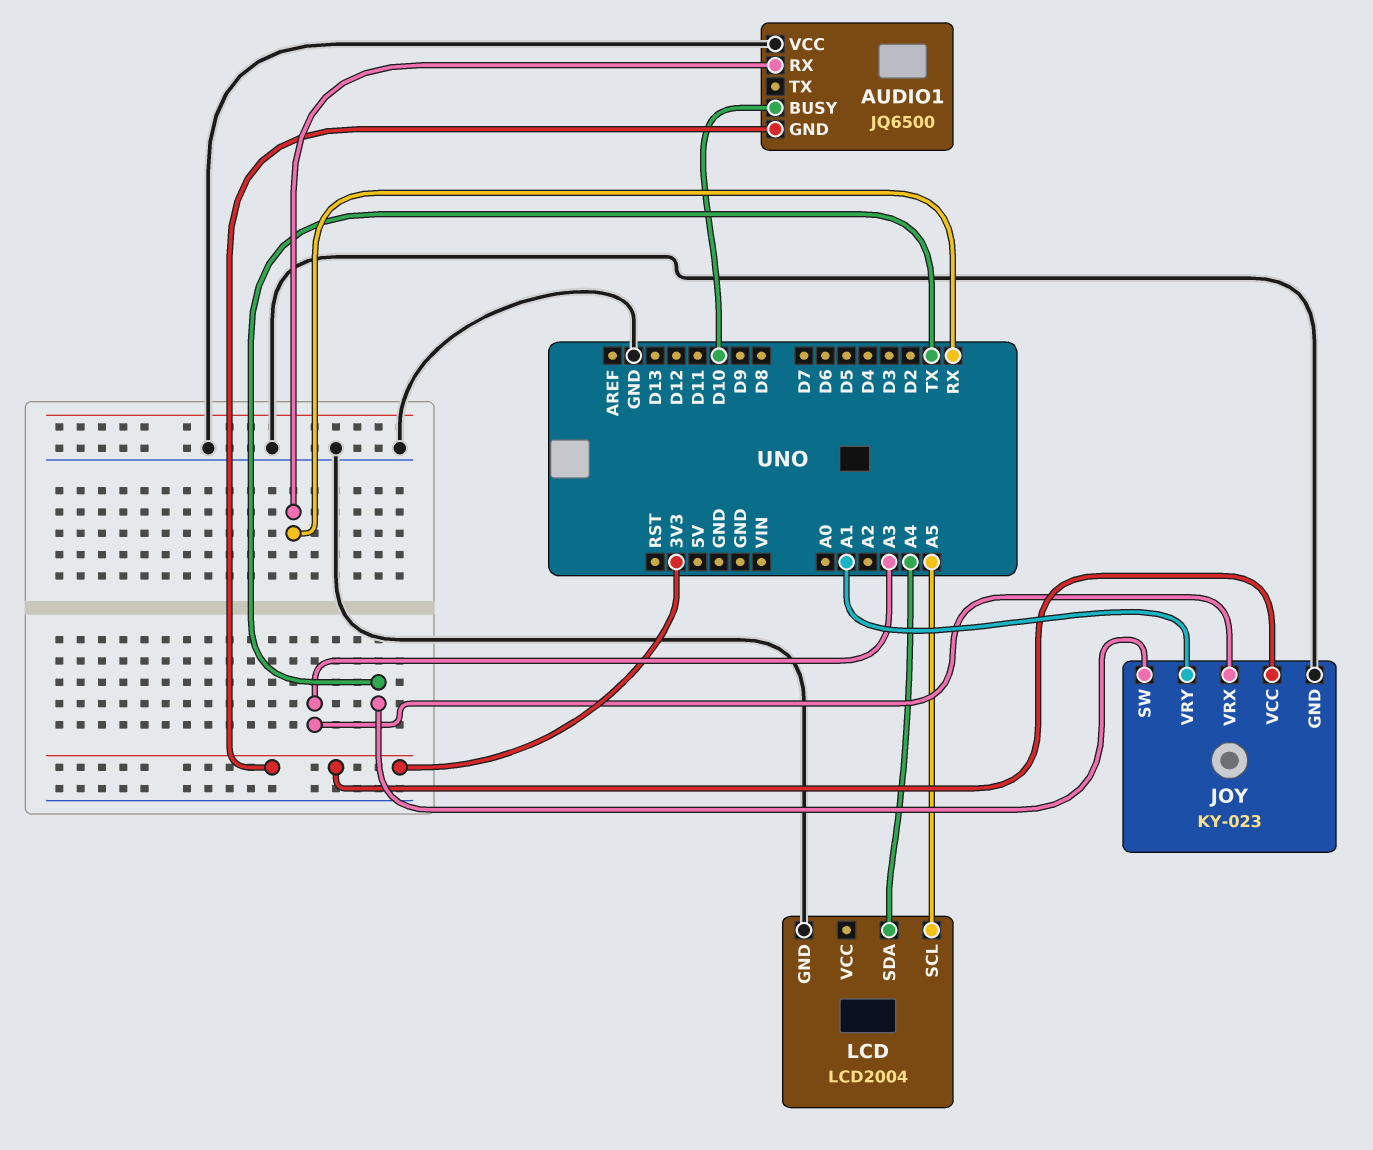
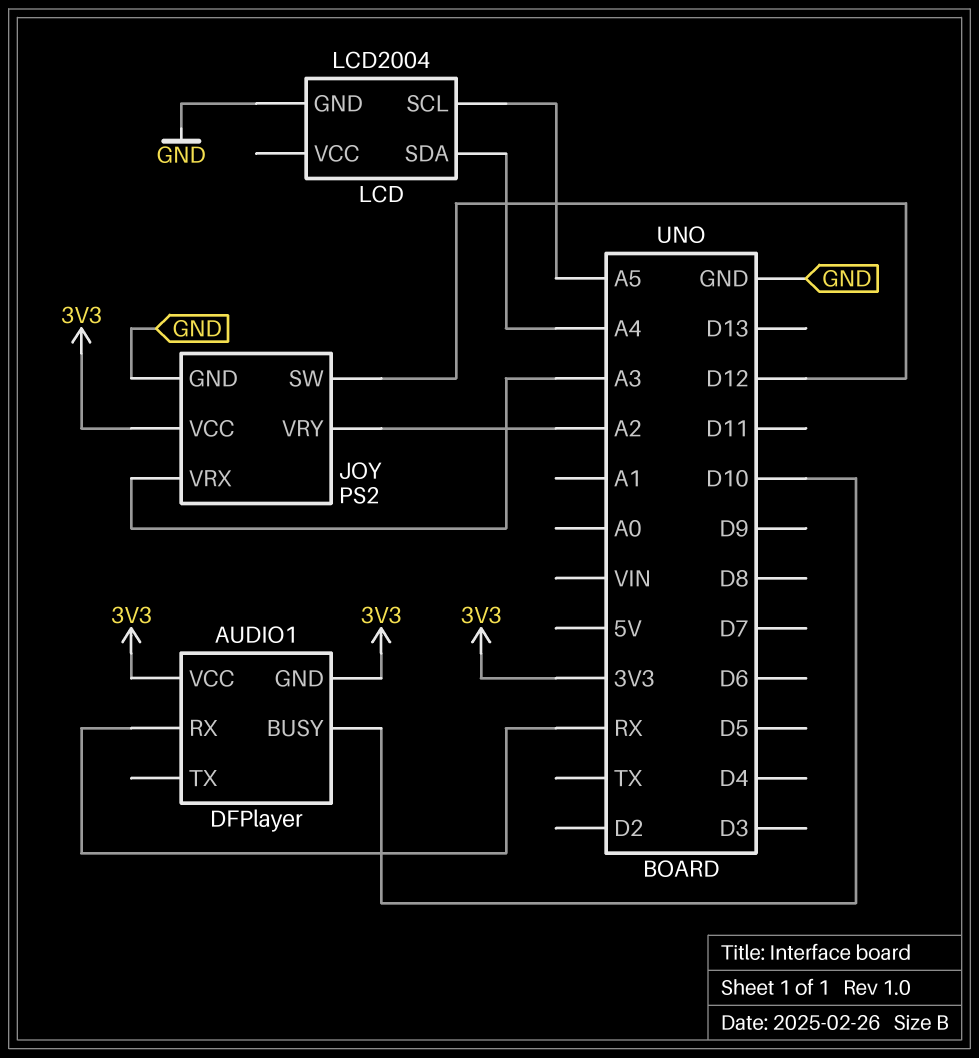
AUDIO1: JQ6500 -> DFPlayer
AUDIO1 pin VCC: GND -> 3V3
JOY: KY-023 -> PS2
JOY pin SW: TX -> D12
JOY pin VRY: A1 -> A2

